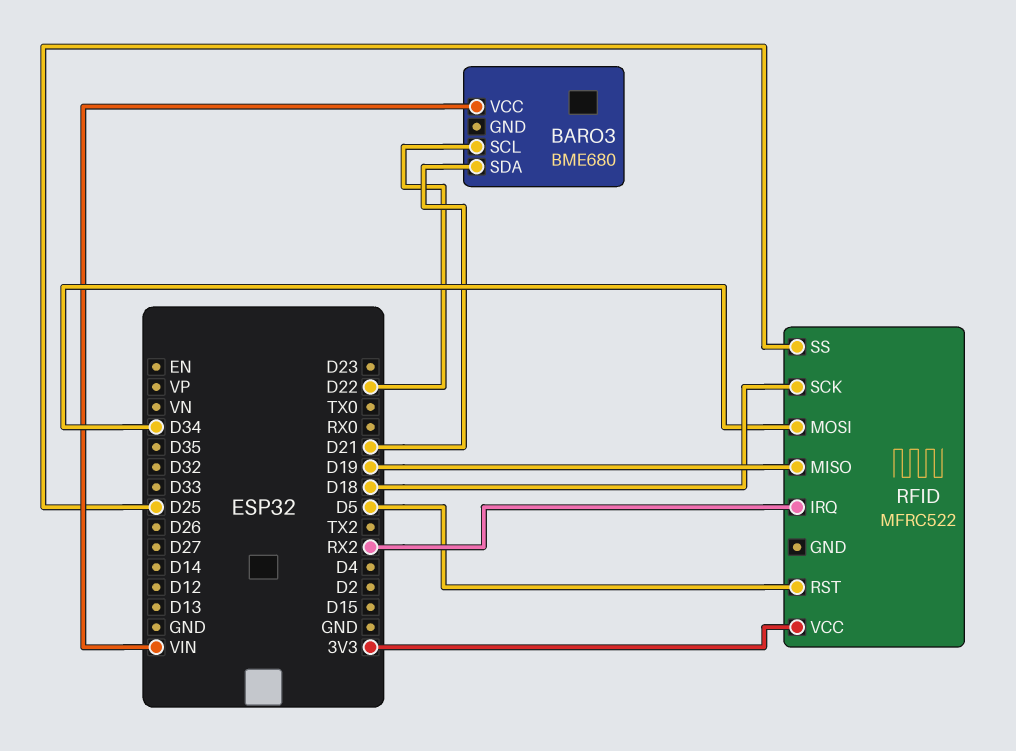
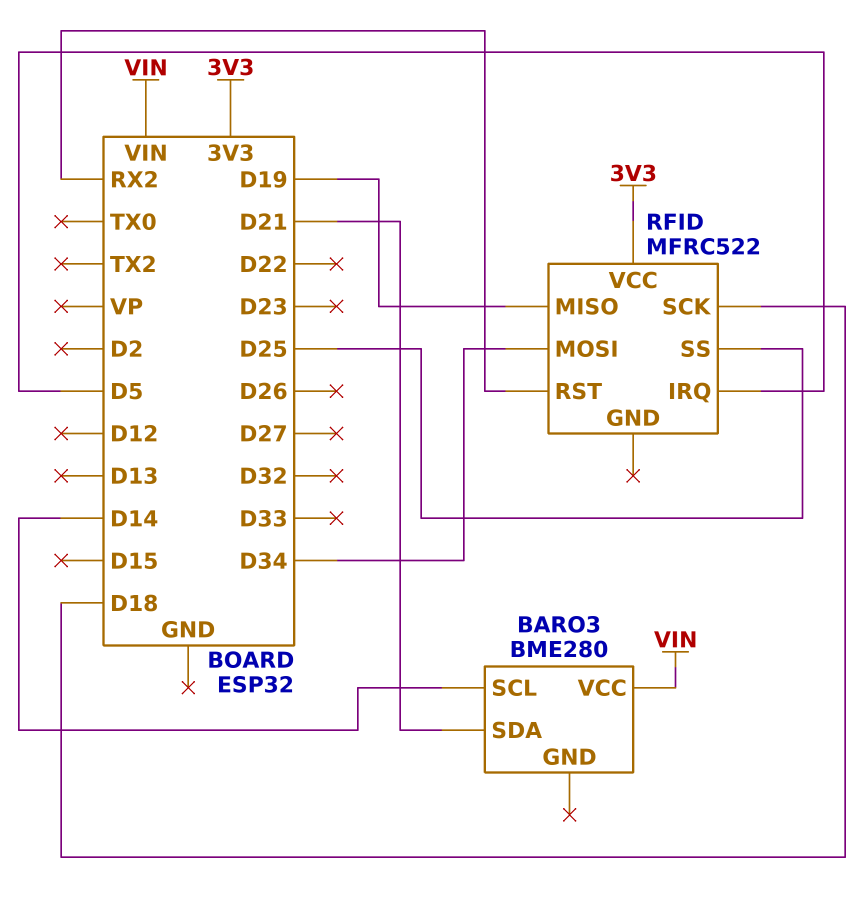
BARO3: BME680 -> BME280
BARO3 pin SCL: D22 -> D14
RFID pin IRQ: RX2 -> D5
RFID pin RST: D5 -> RX2

